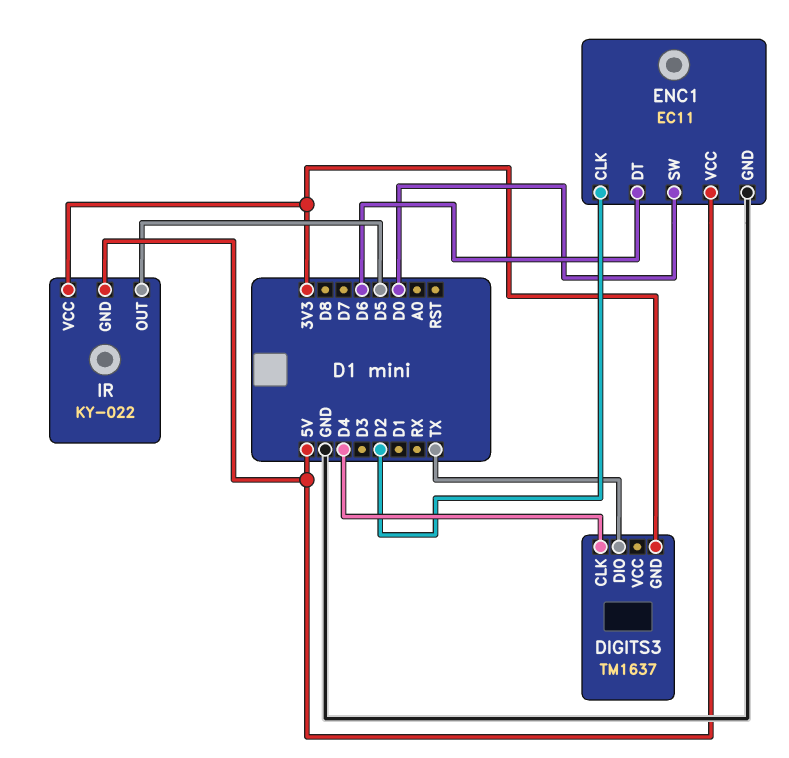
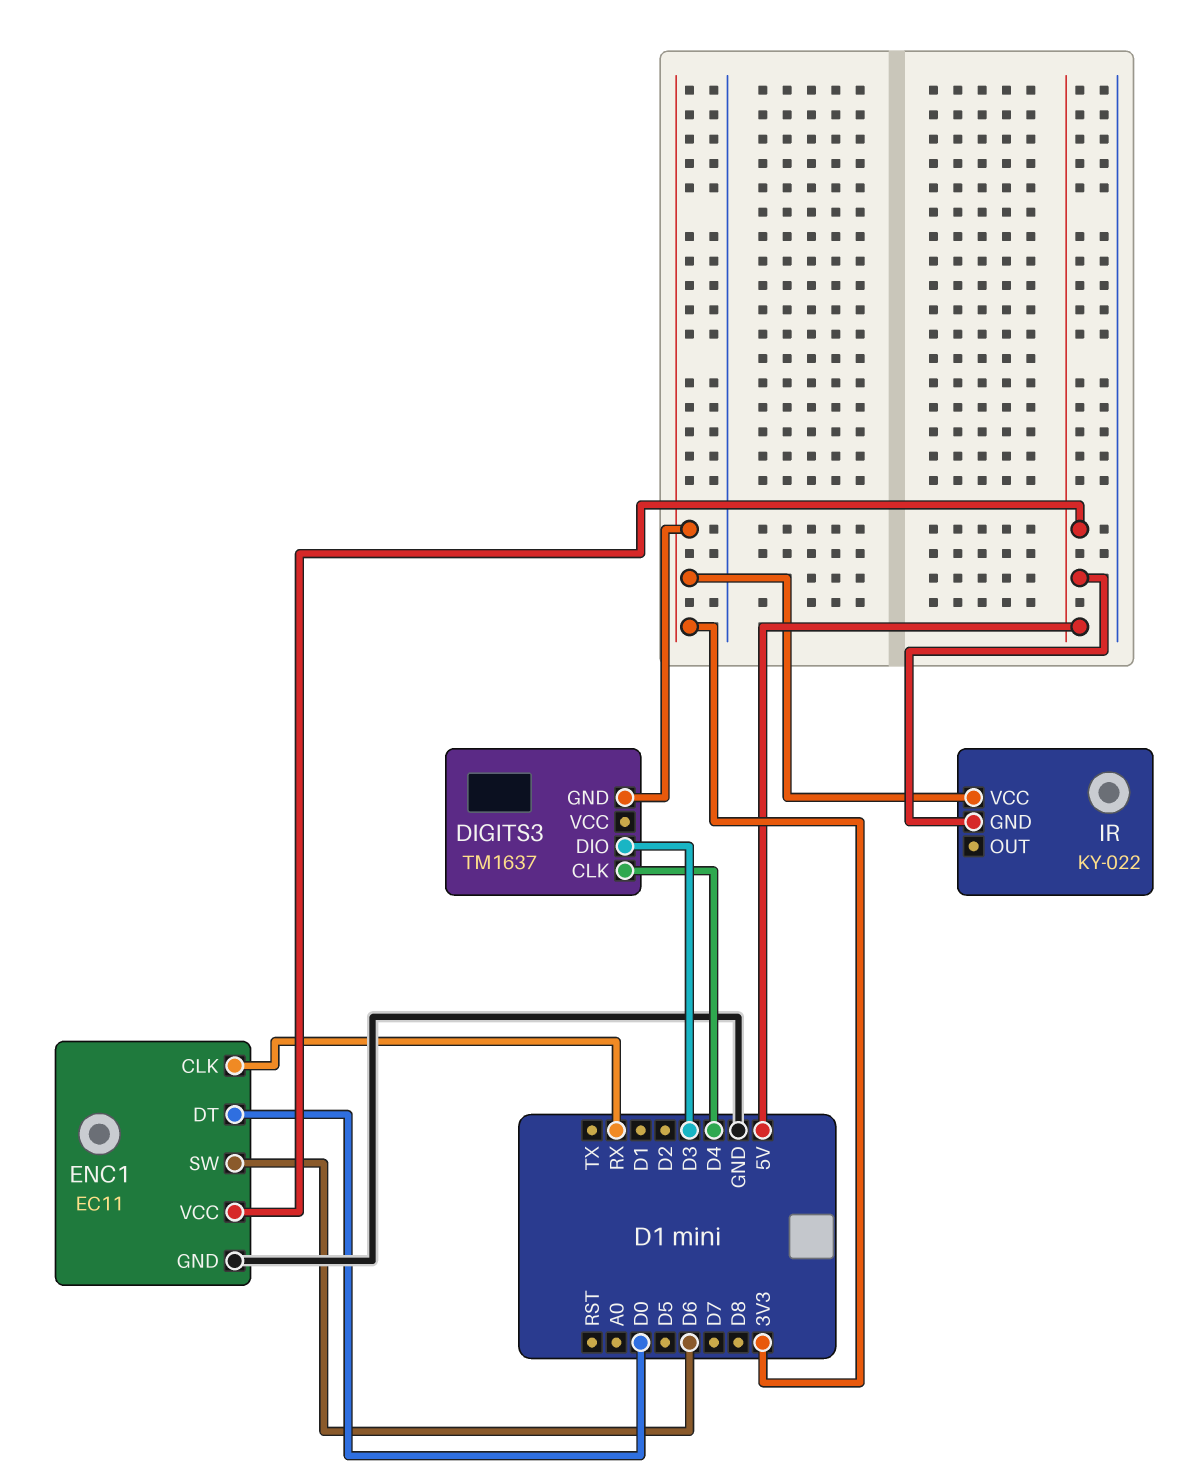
DIGITS3 pin DIO: TX -> D3
ENC1 pin CLK: D2 -> RX
ENC1 pin DT: D6 -> D0
ENC1 pin SW: D0 -> D6
IR pin OUT: D5 -> none

